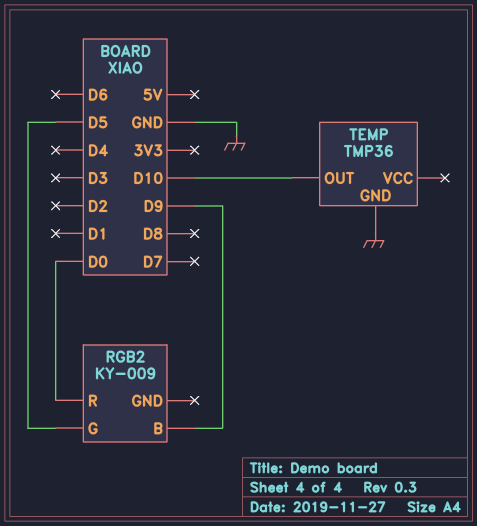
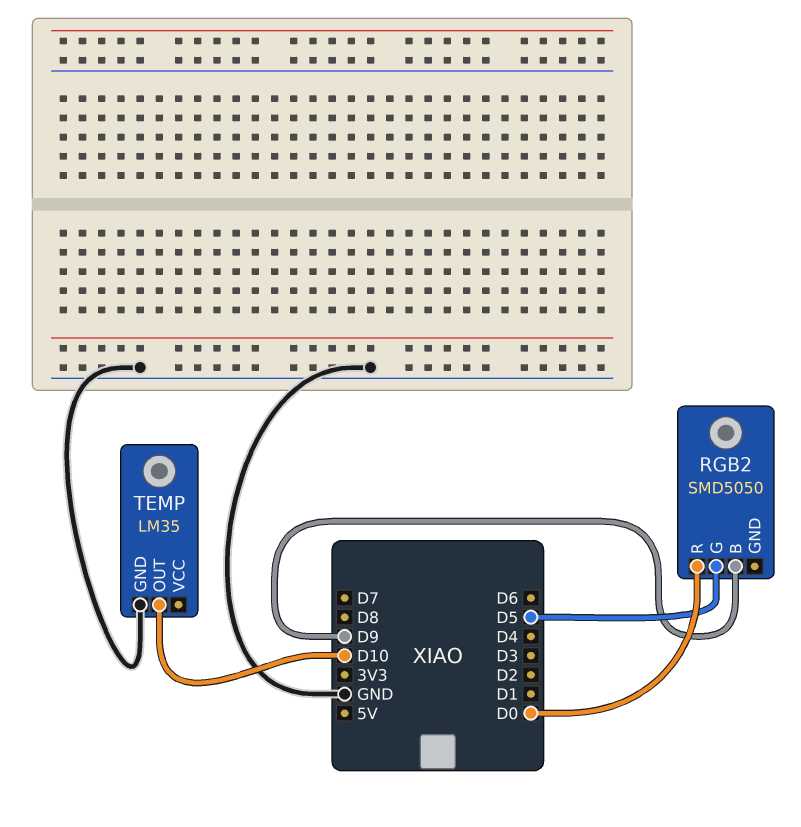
RGB2: KY-009 -> SMD5050
TEMP: TMP36 -> LM35

